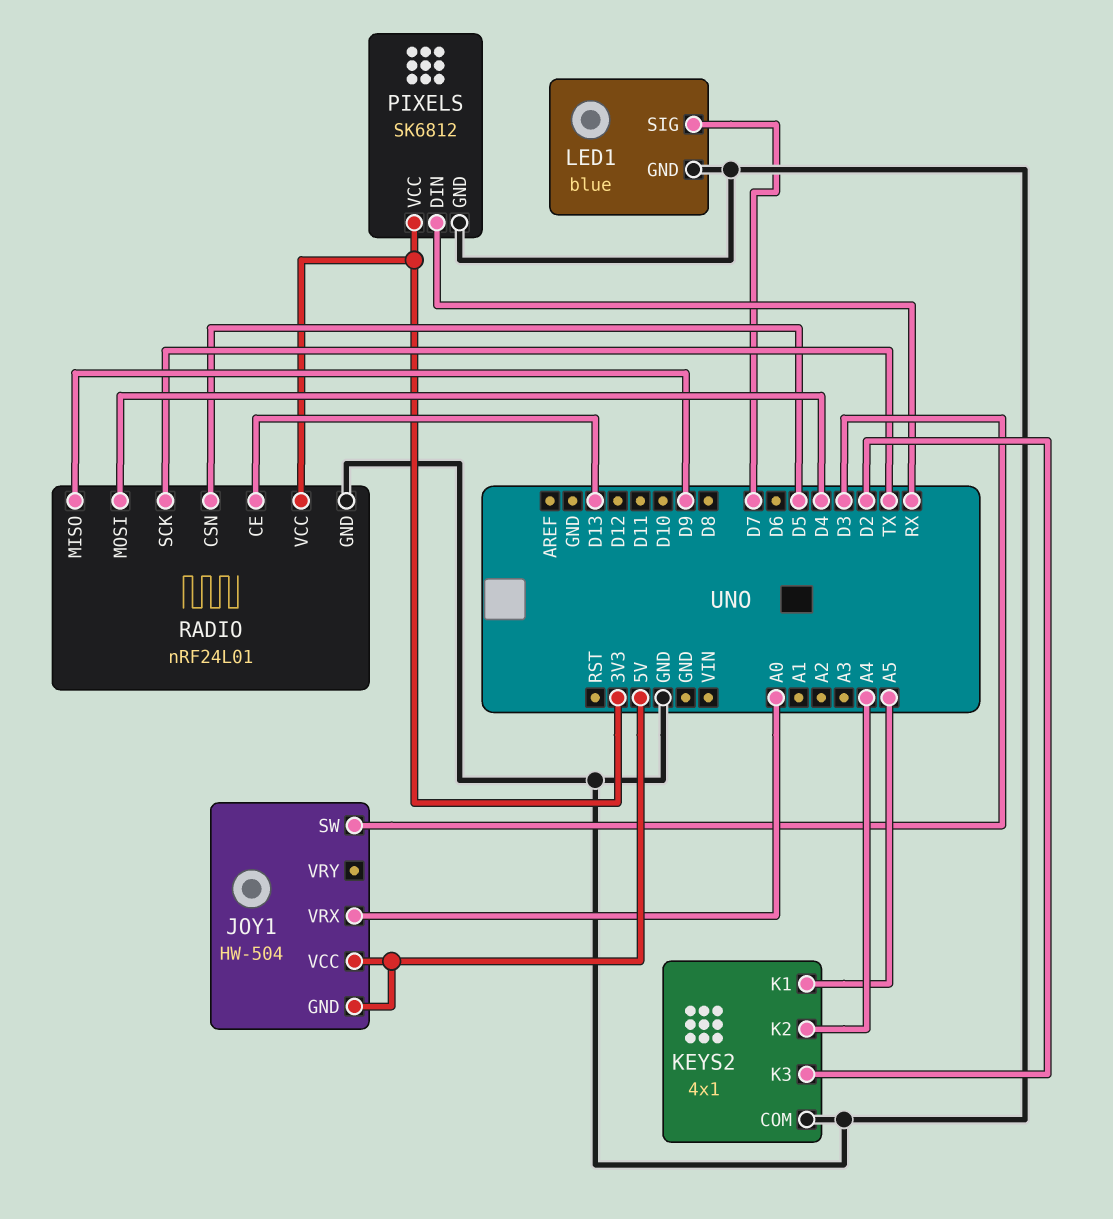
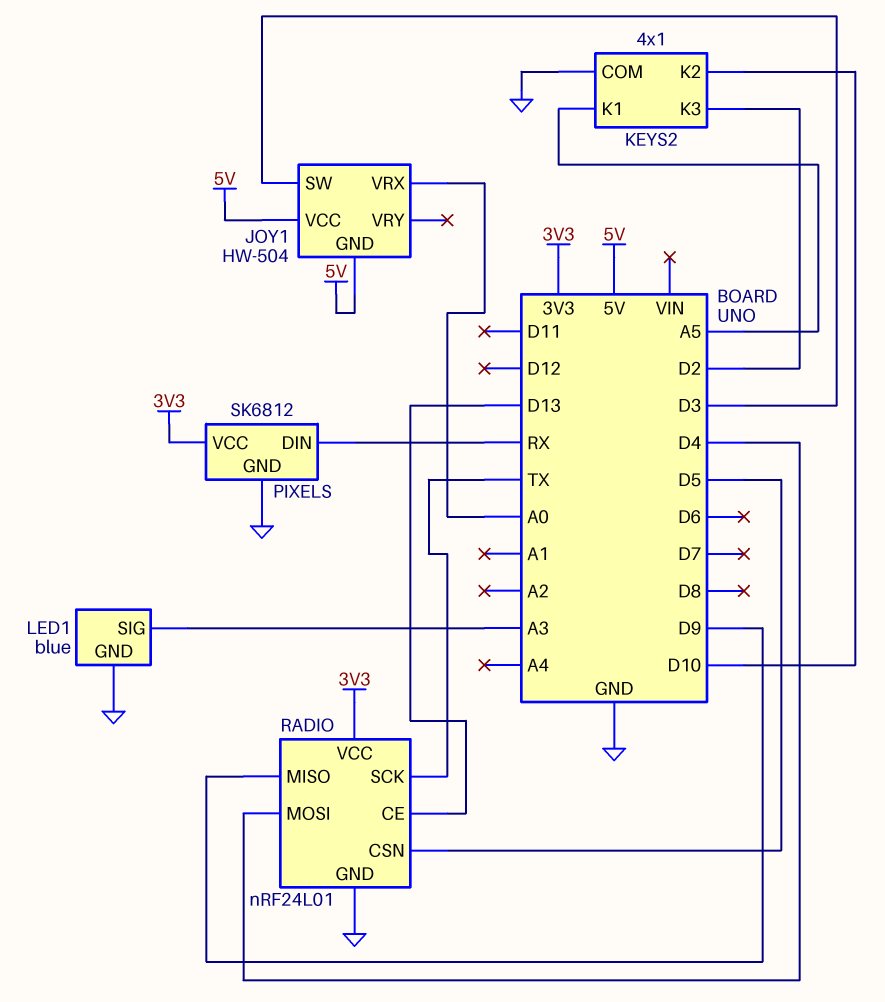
KEYS2 pin K2: A4 -> D10
LED1 pin SIG: D7 -> A3

